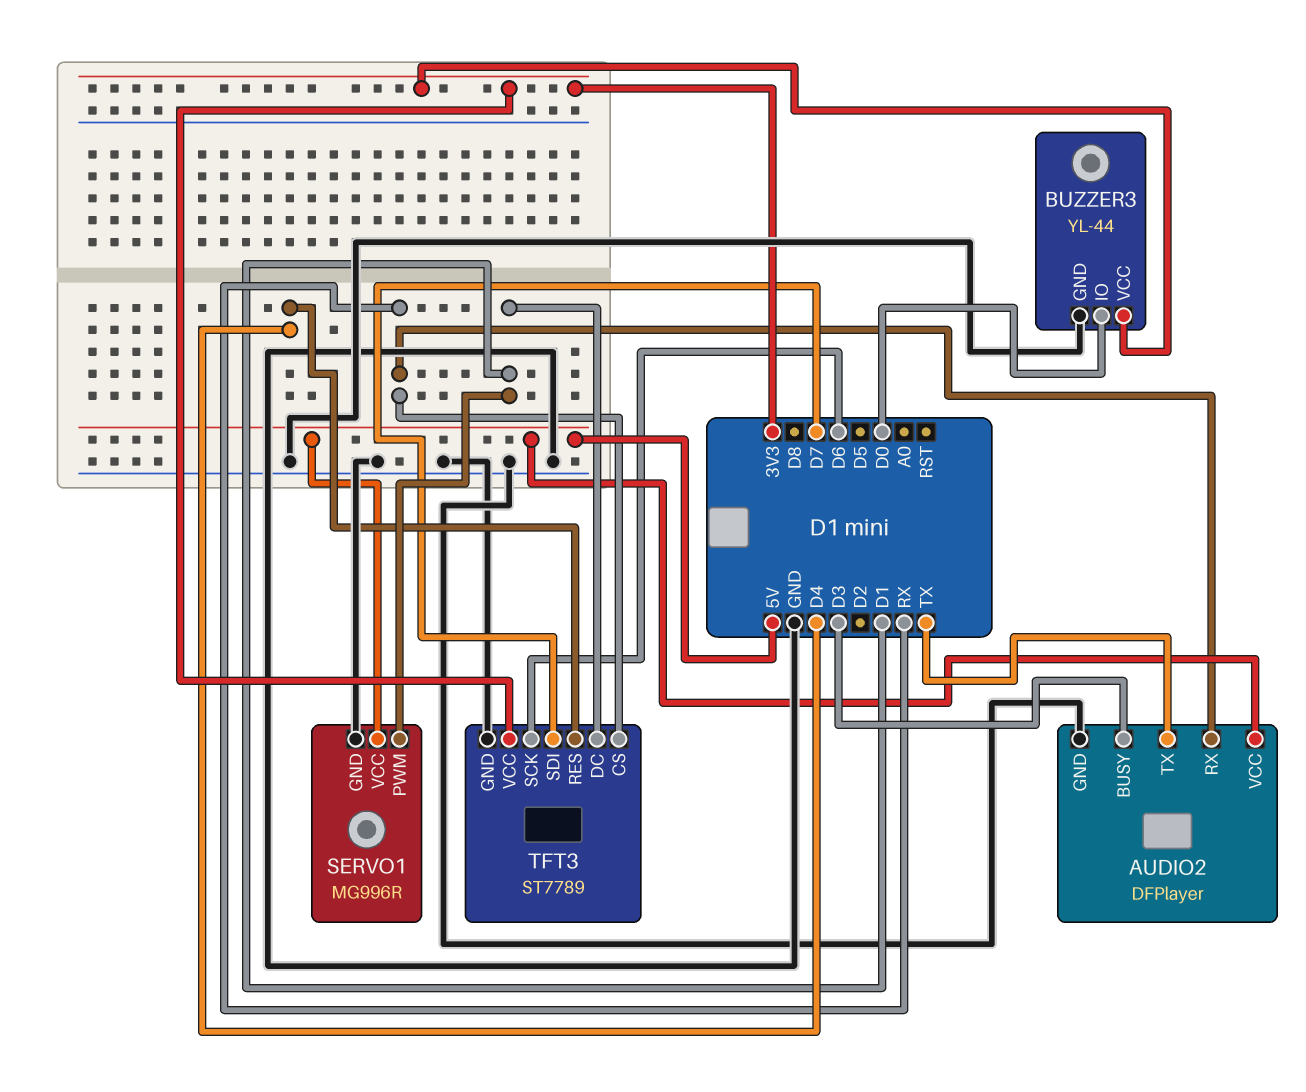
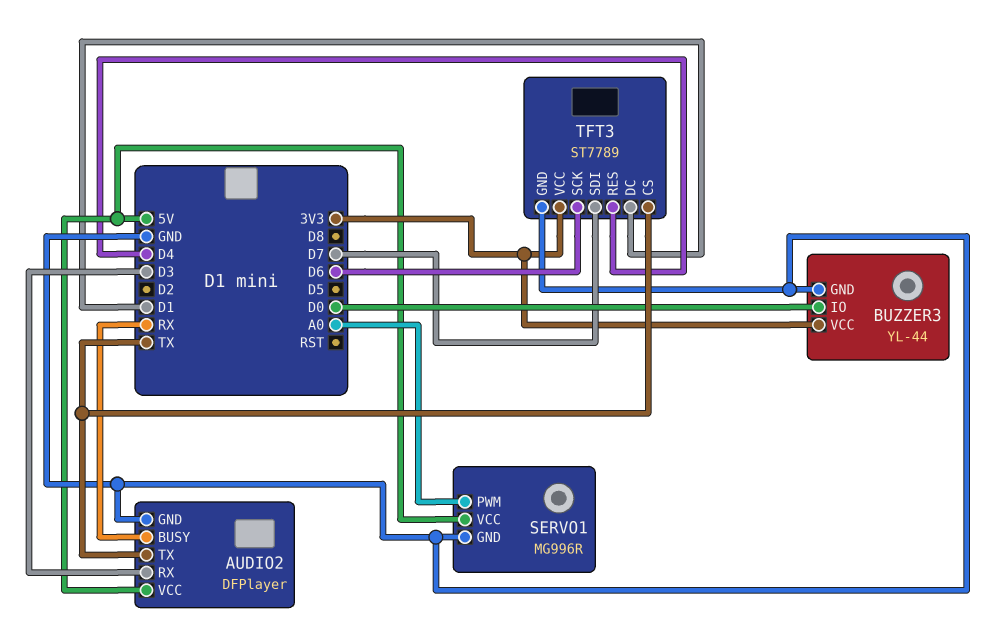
AUDIO2 pin BUSY: D3 -> RX
AUDIO2 pin RX: RX -> D3
SERVO1 pin PWM: D1 -> A0
TFT3 pin CS: RX -> TX

